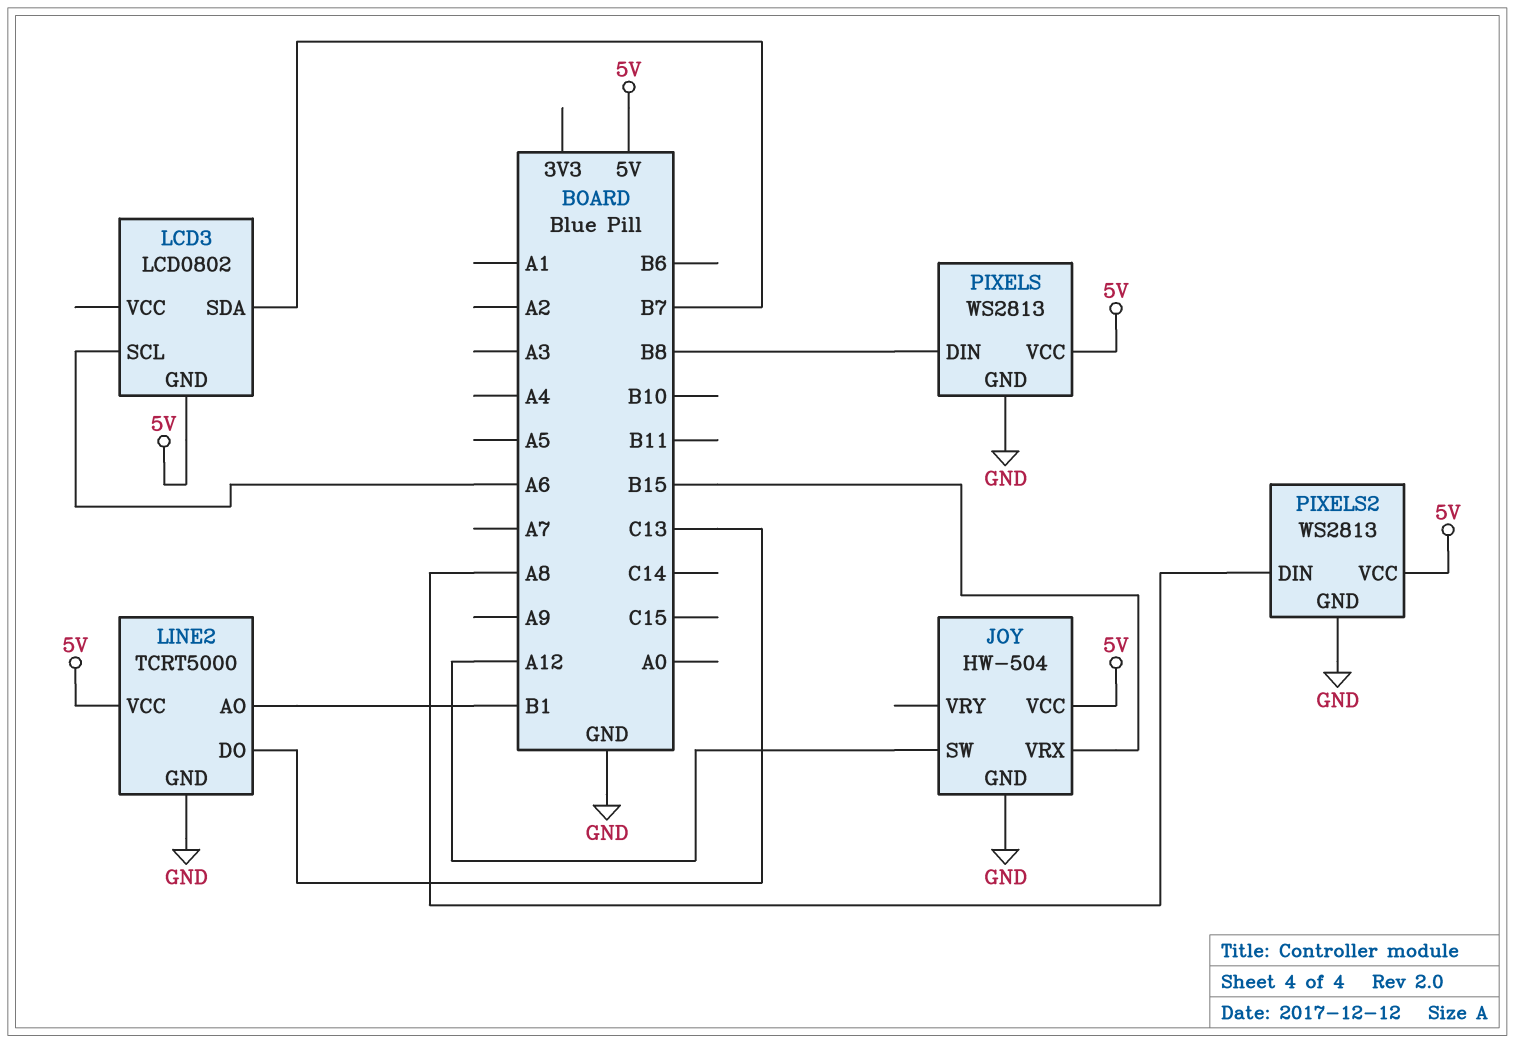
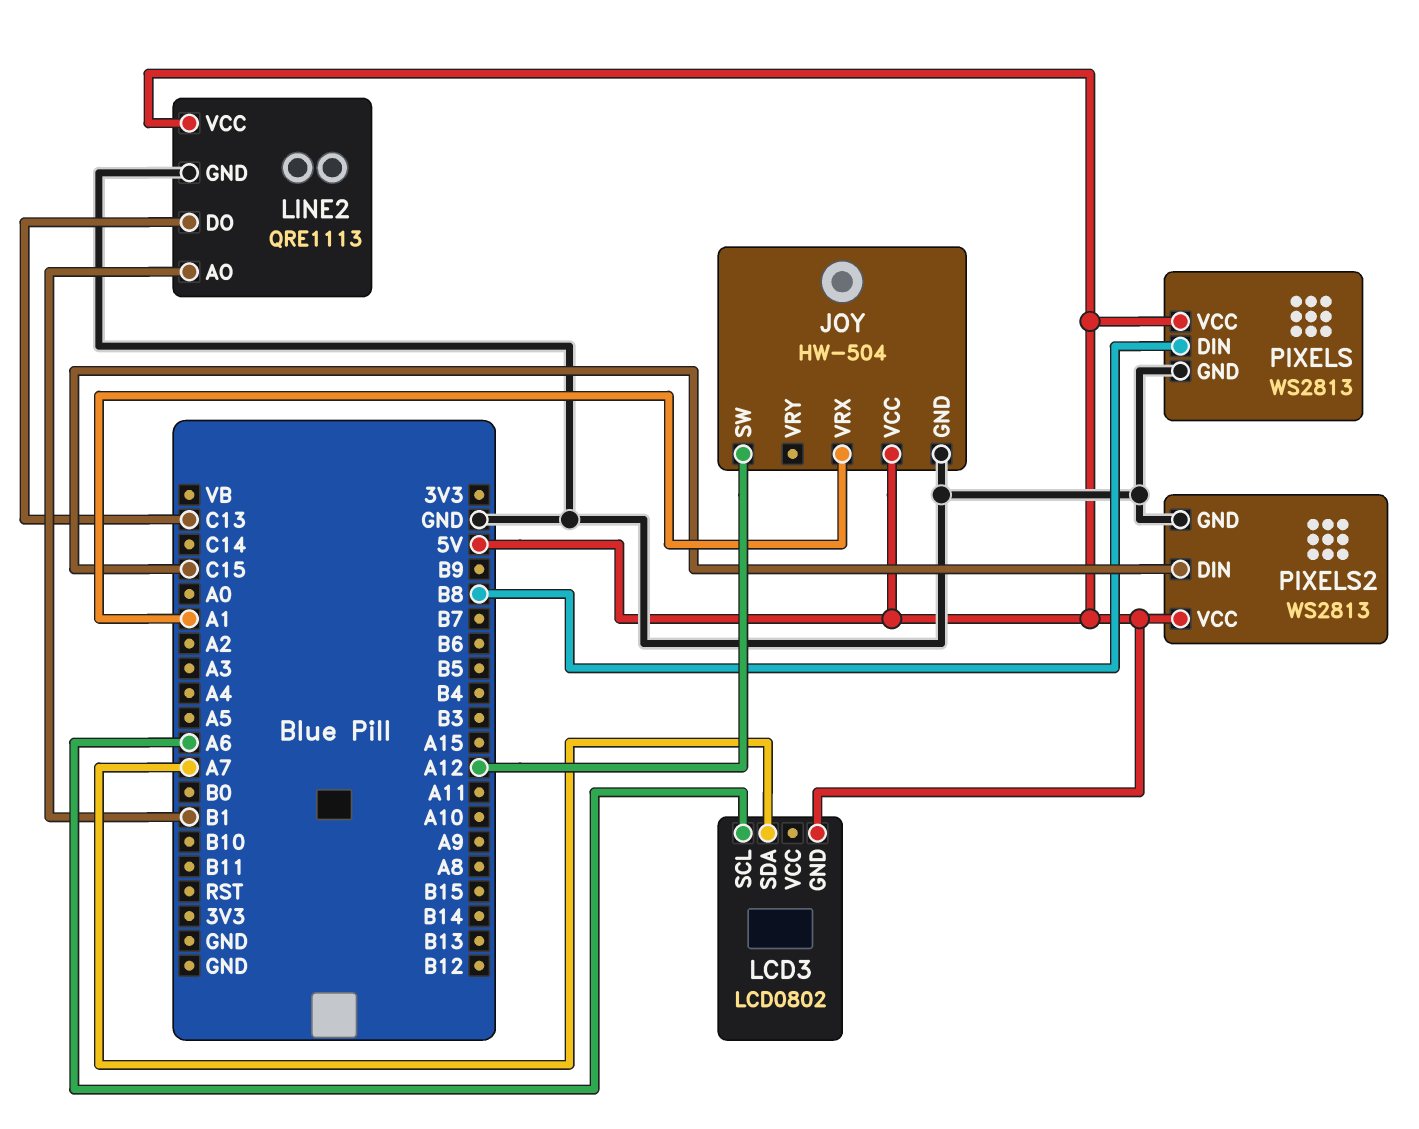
JOY pin VRX: B15 -> A1
LCD3 pin SDA: B7 -> A7
LINE2: TCRT5000 -> QRE1113
PIXELS2 pin DIN: A8 -> C15

